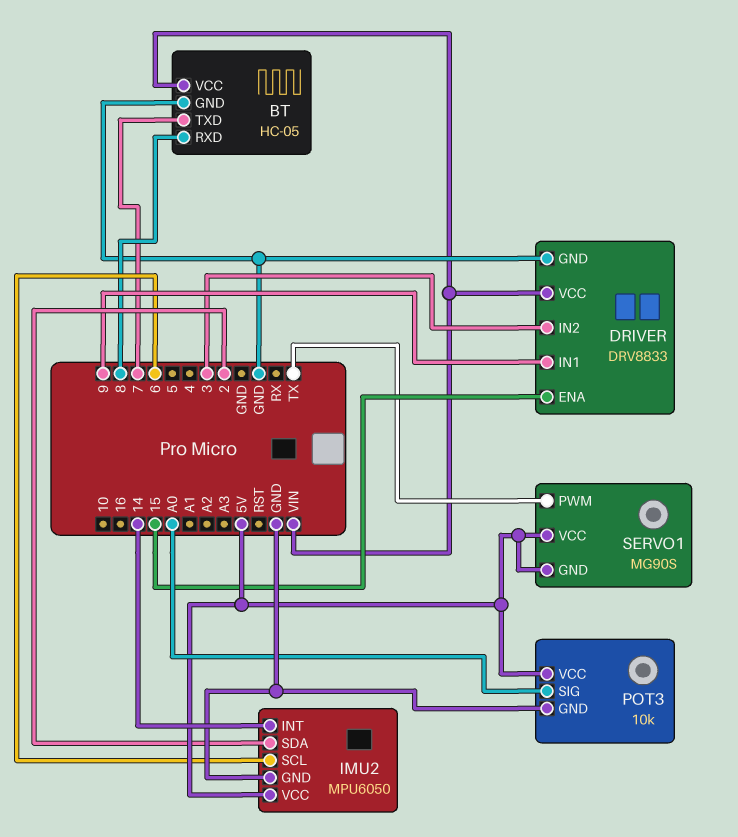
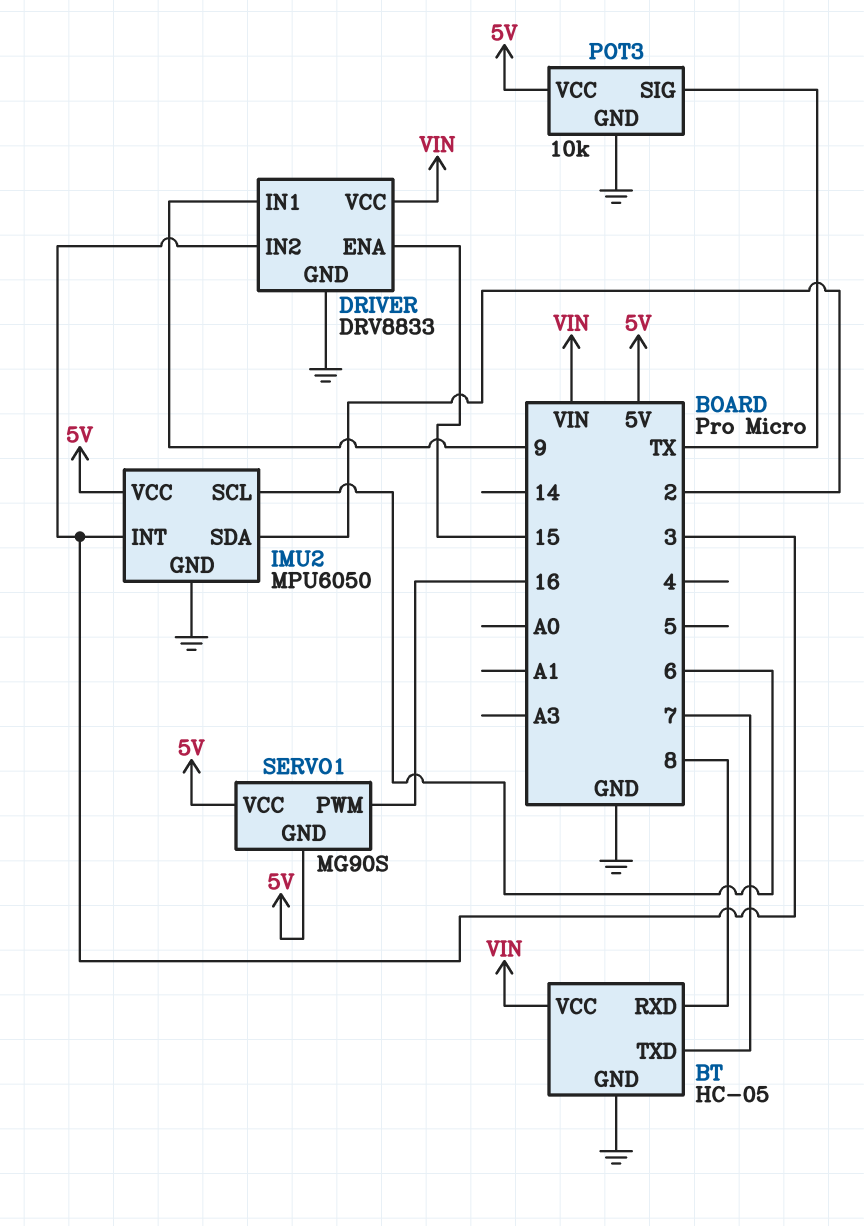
IMU2 pin INT: 14 -> 3
POT3 pin SIG: A0 -> TX
SERVO1 pin PWM: TX -> 16

